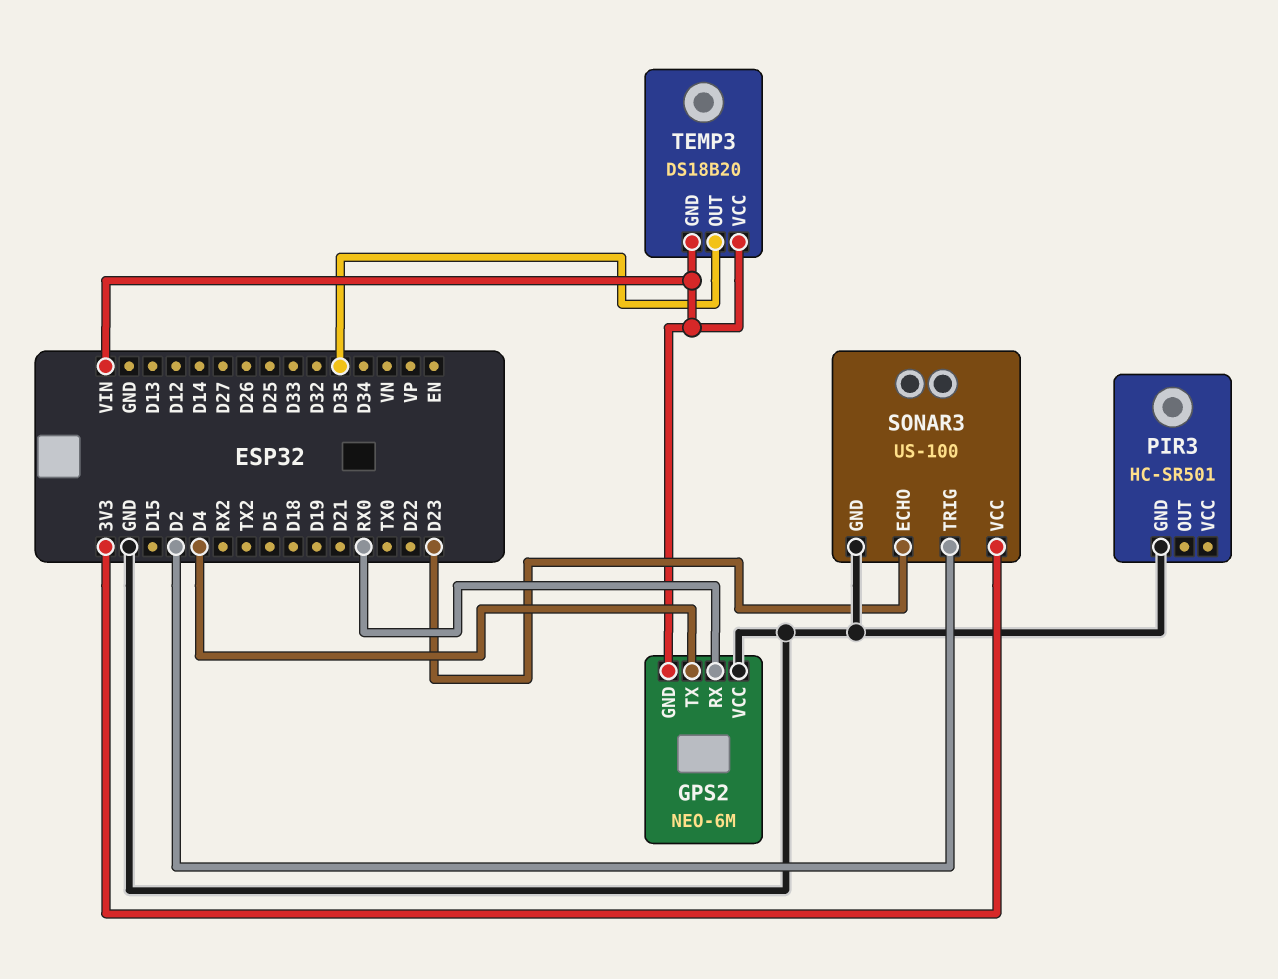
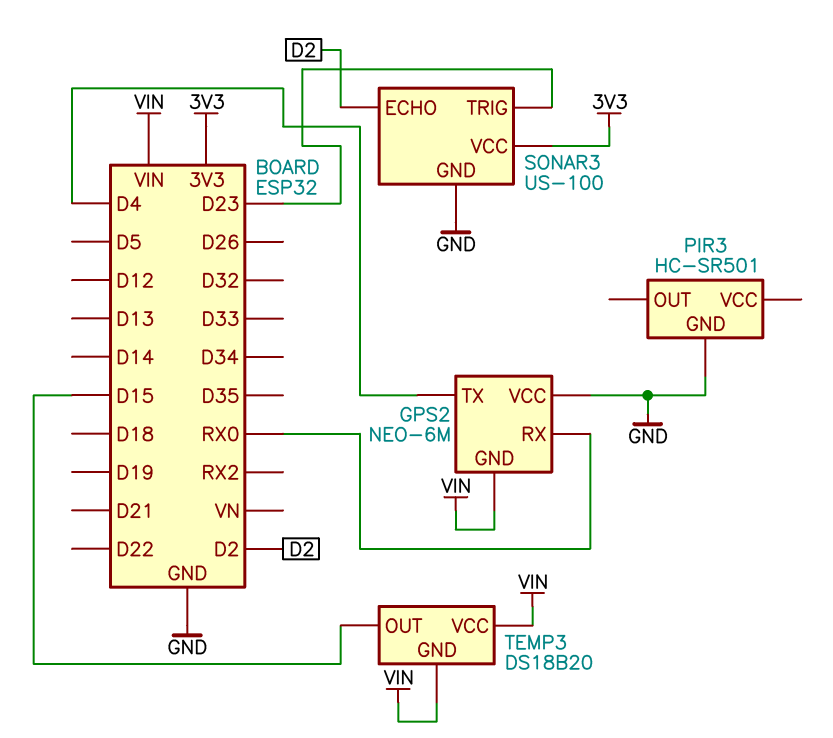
SONAR3 pin ECHO: D23 -> D2
SONAR3 pin TRIG: D2 -> D23
TEMP3 pin OUT: D35 -> D15

